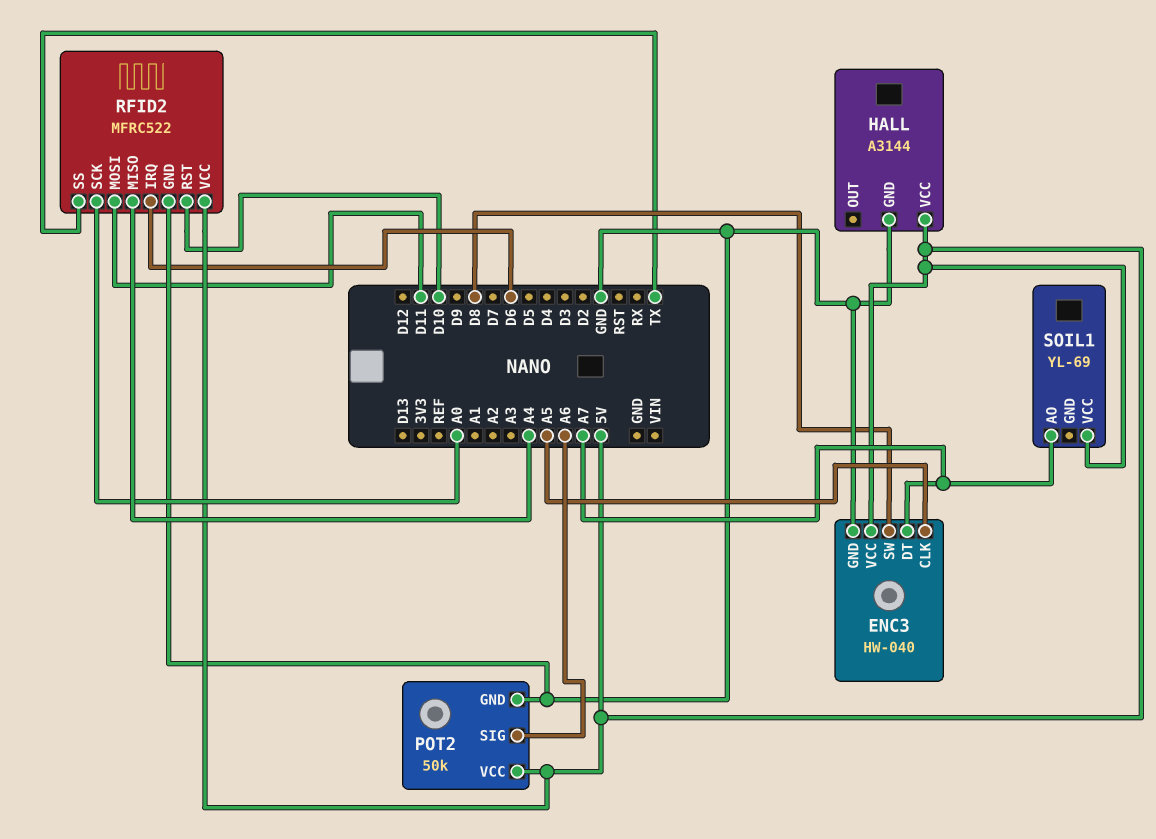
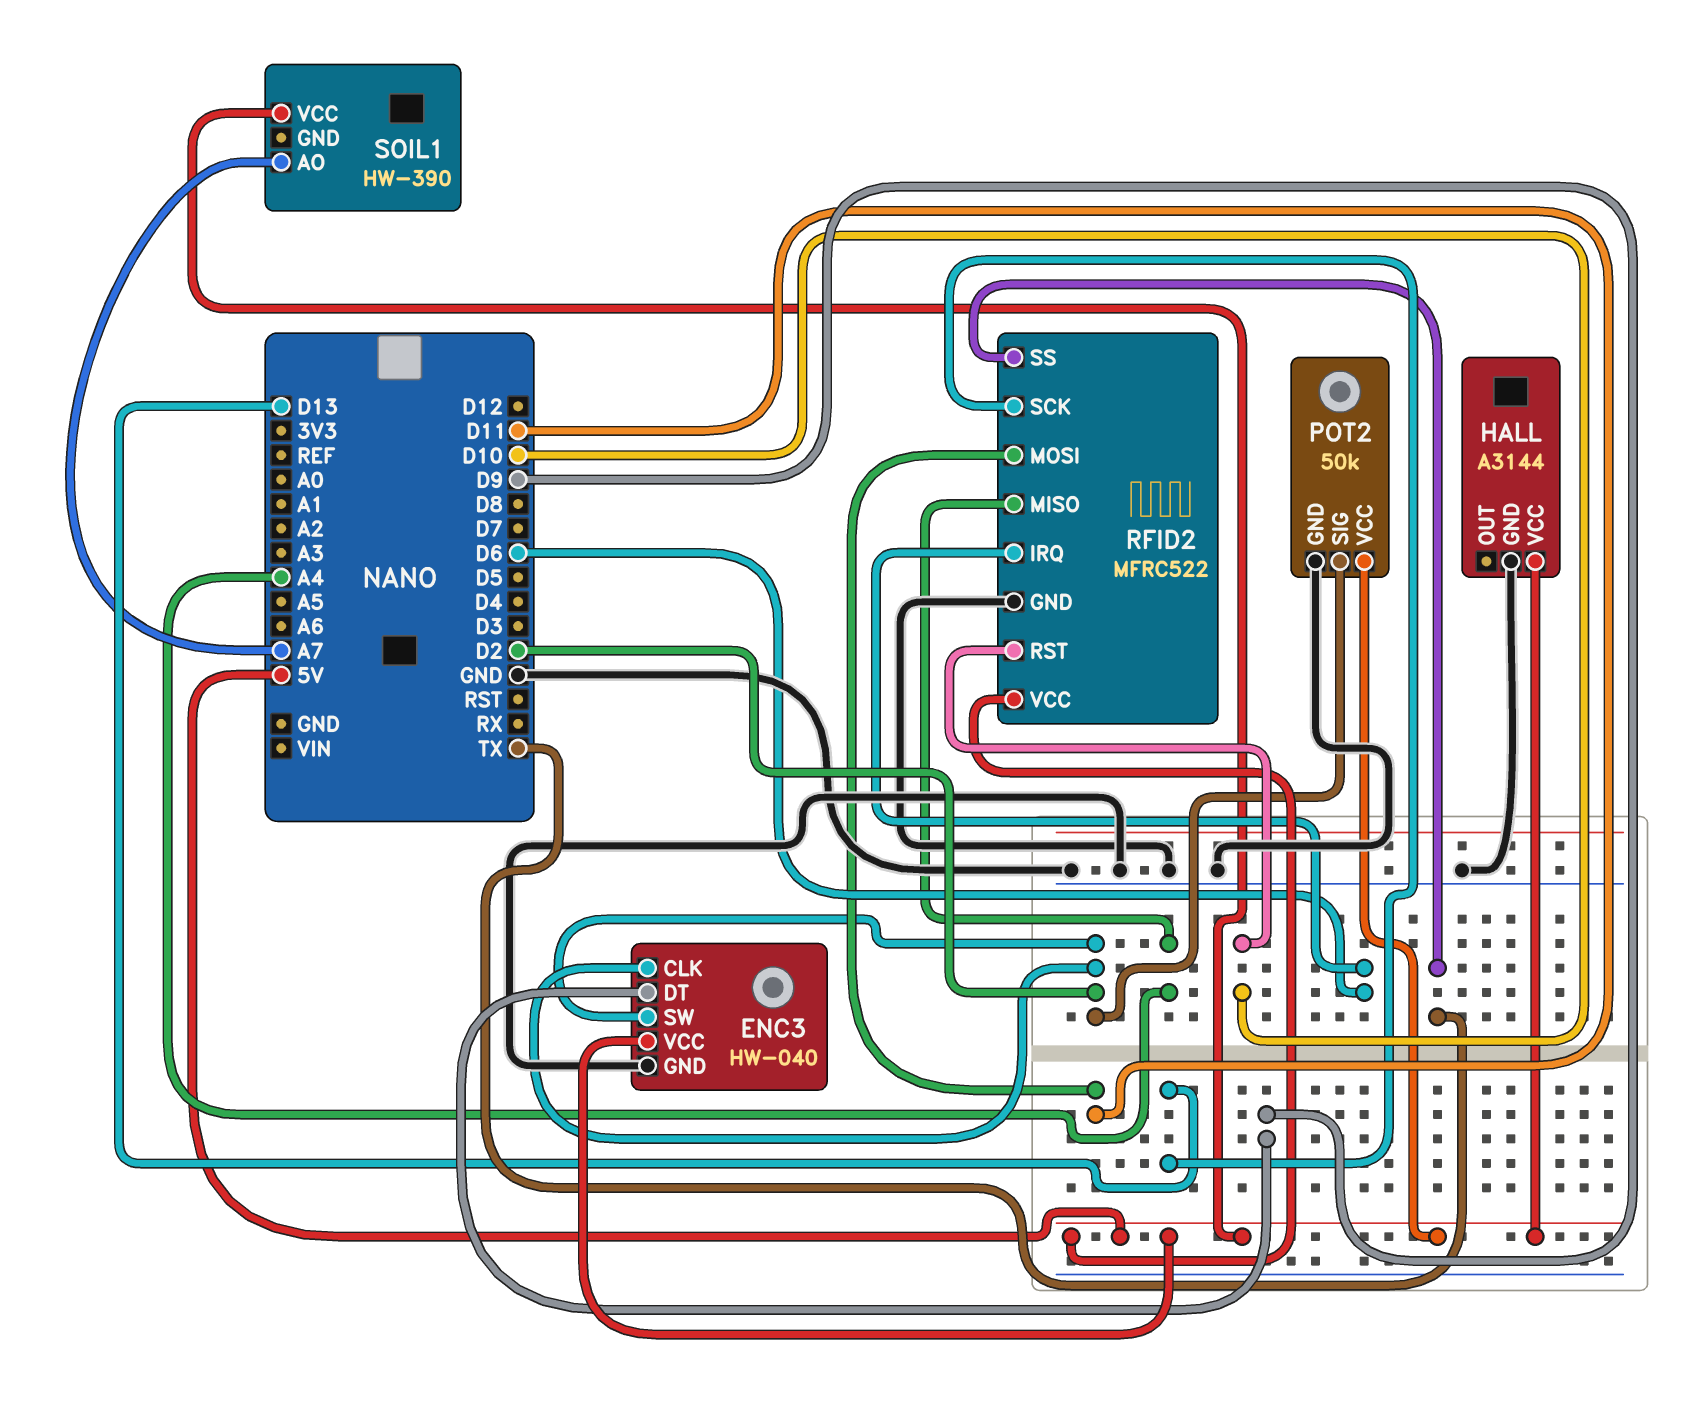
ENC3 pin CLK: A5 -> D2
ENC3 pin DT: A7 -> D9
ENC3 pin SW: D8 -> D2
POT2 pin SIG: A6 -> D2
RFID2 pin SCK: A0 -> D13
SOIL1: YL-69 -> HW-390

